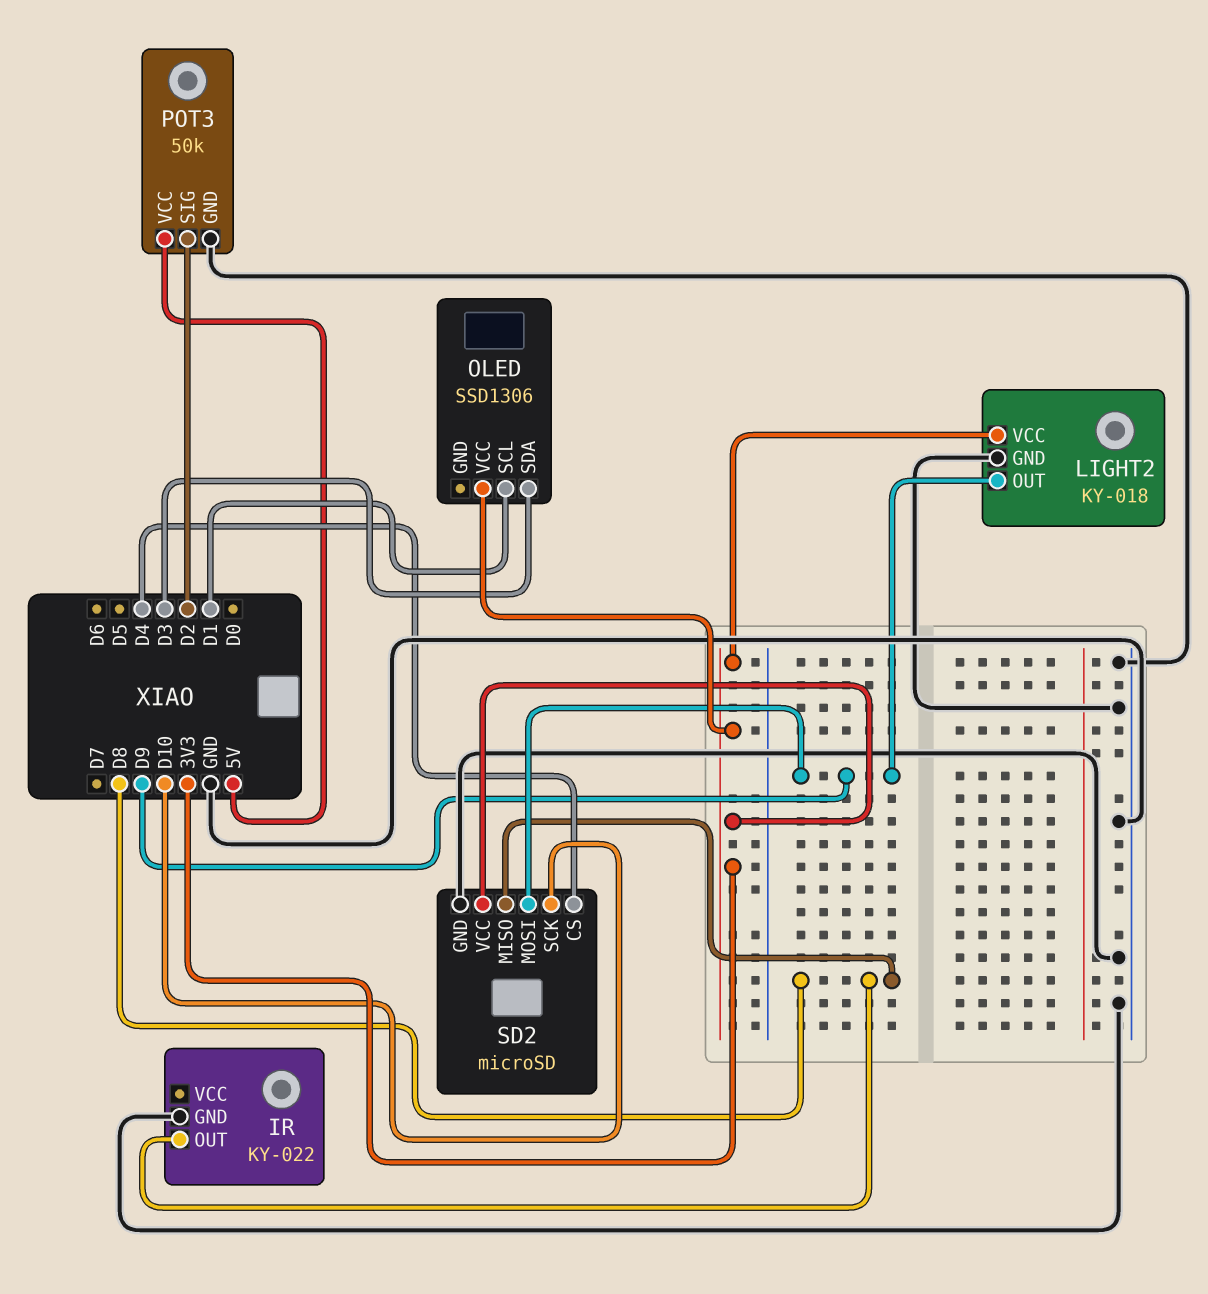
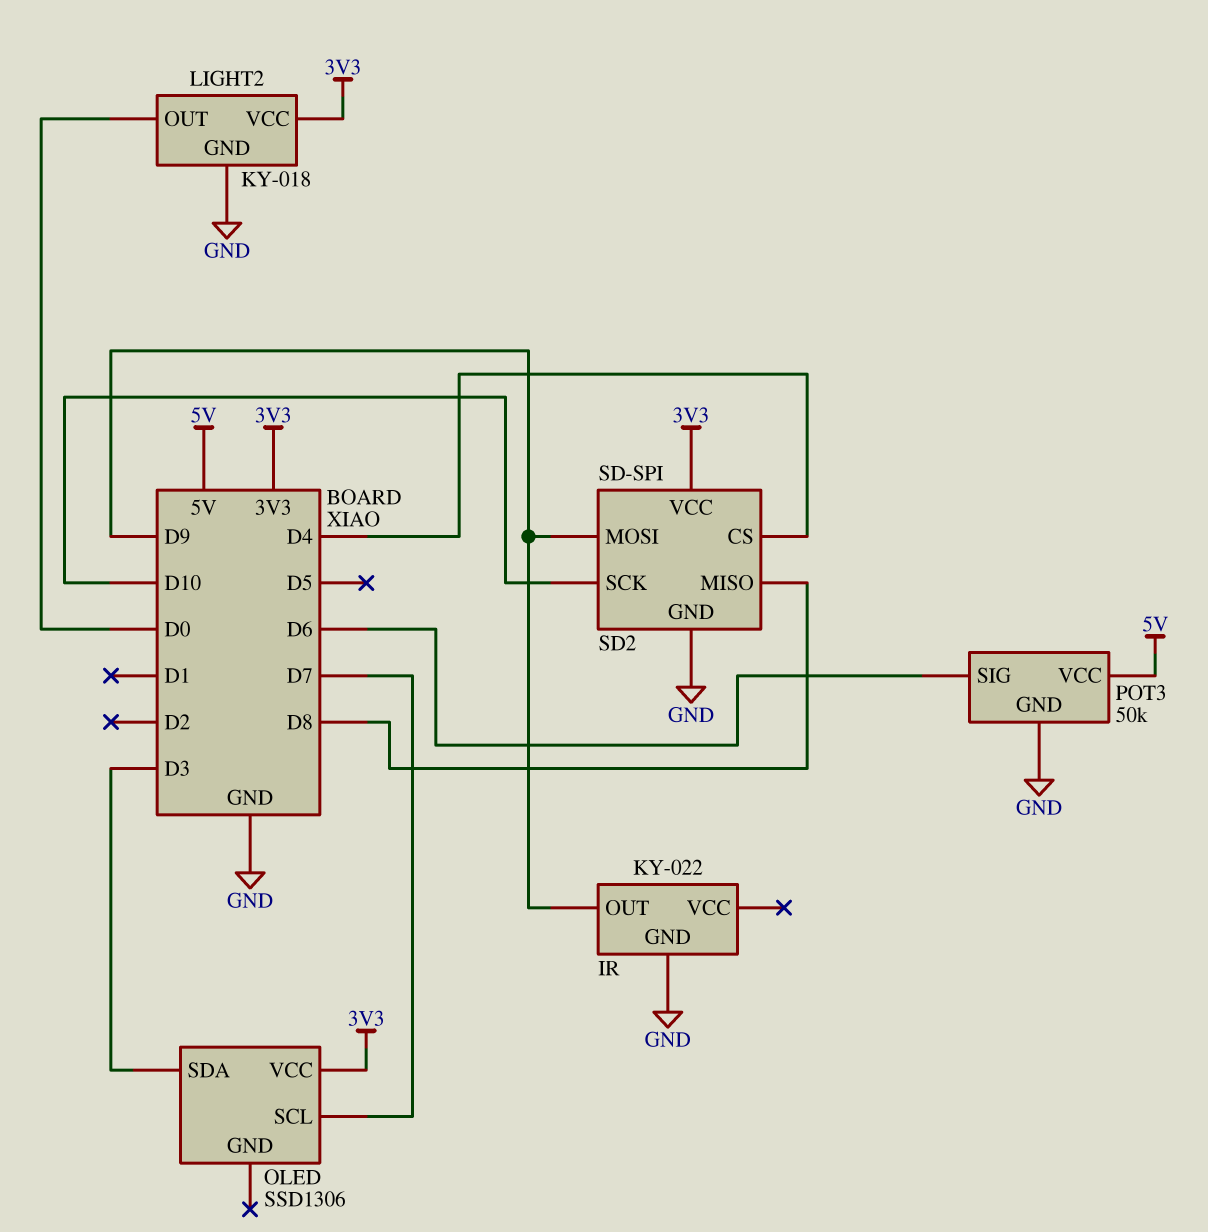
IR pin OUT: D8 -> D9
LIGHT2 pin OUT: D9 -> D0
OLED pin SCL: D1 -> D7
POT3 pin SIG: D2 -> D6
SD2: microSD -> SD-SPI

